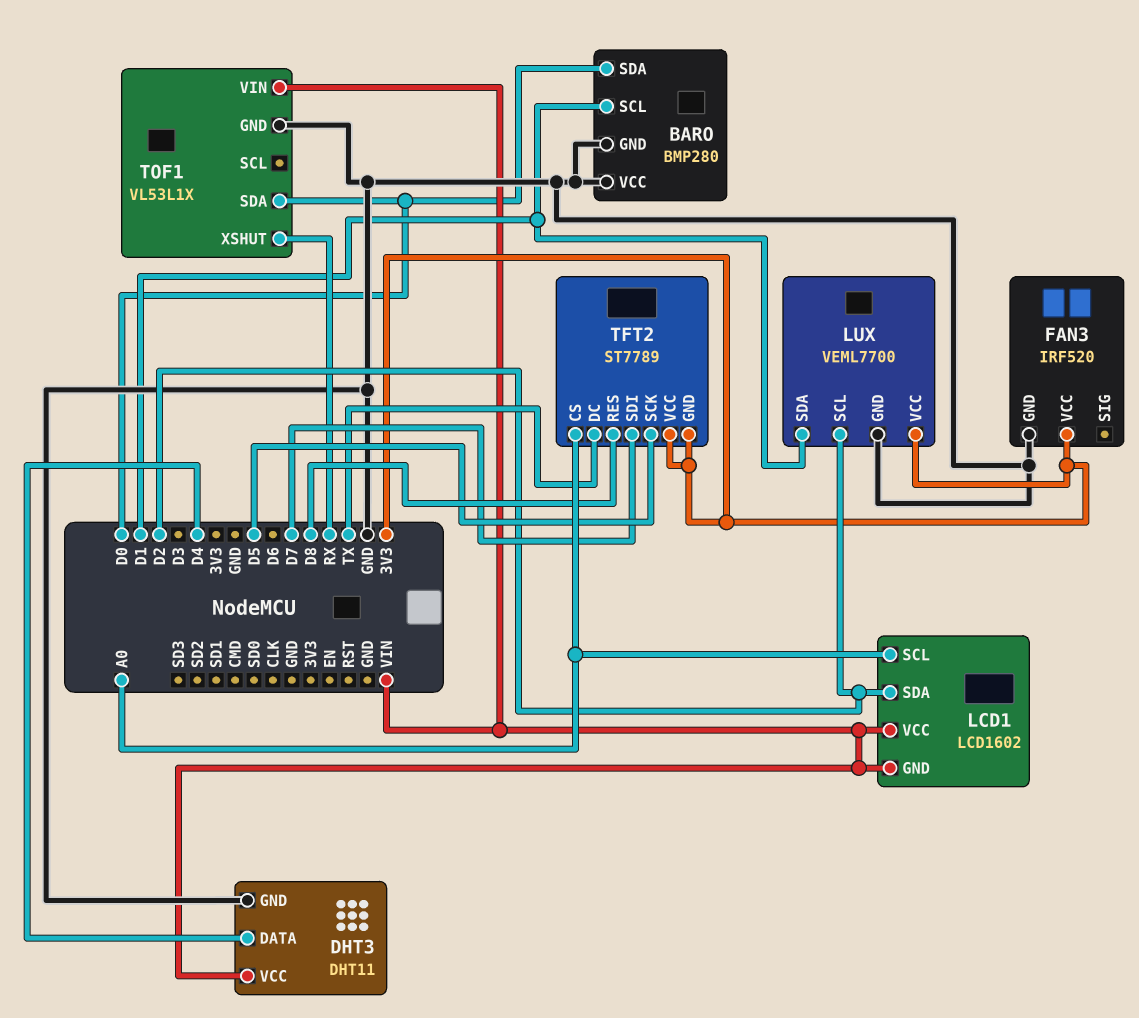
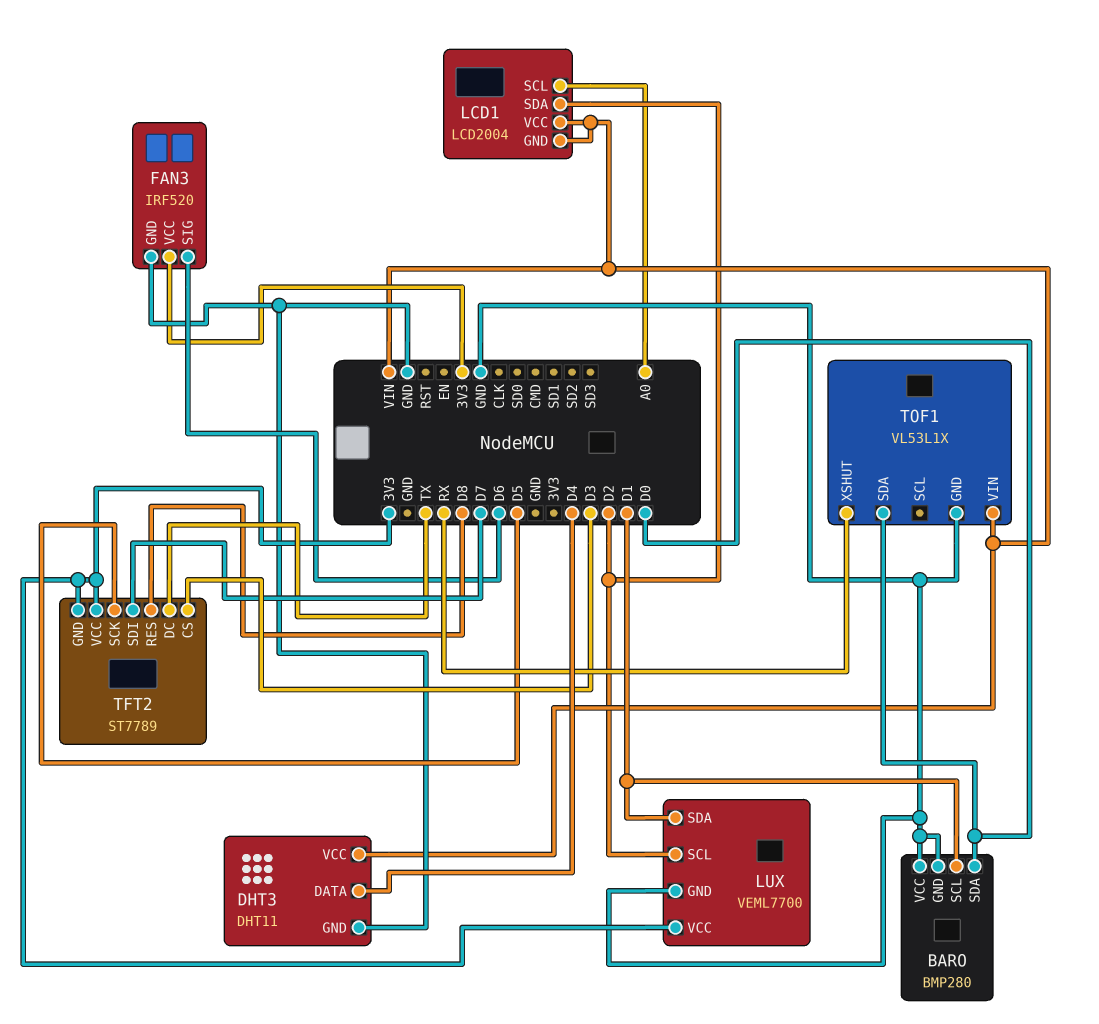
FAN3 pin SIG: none -> D6
LCD1: LCD1602 -> LCD2004
TFT2 pin CS: A0 -> D3

